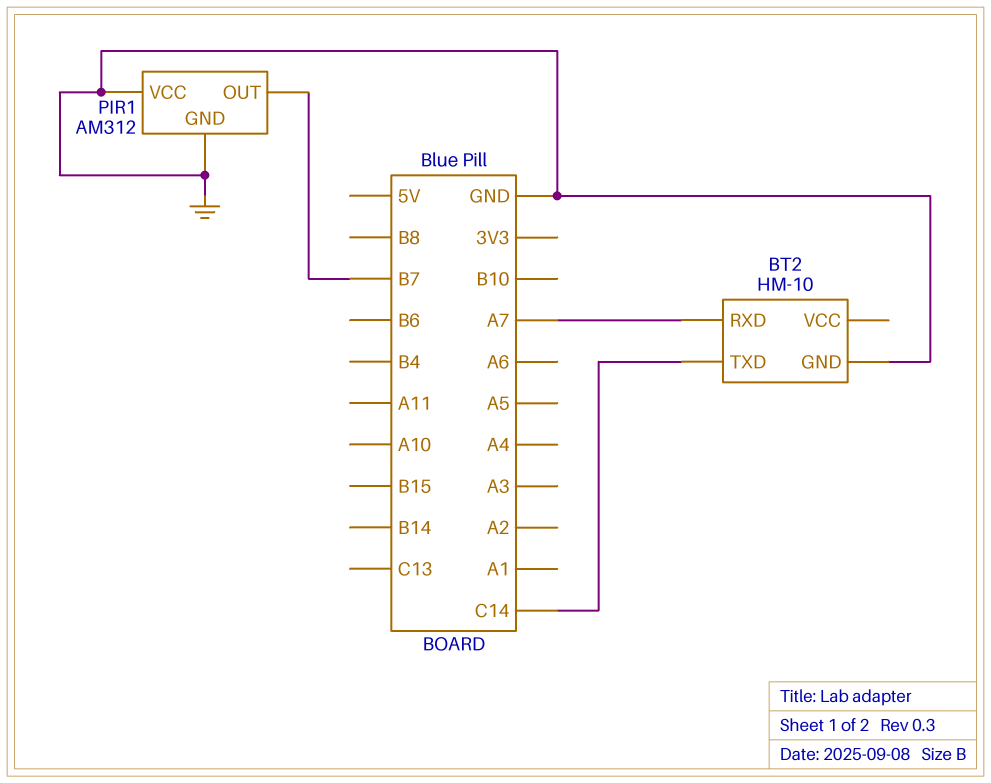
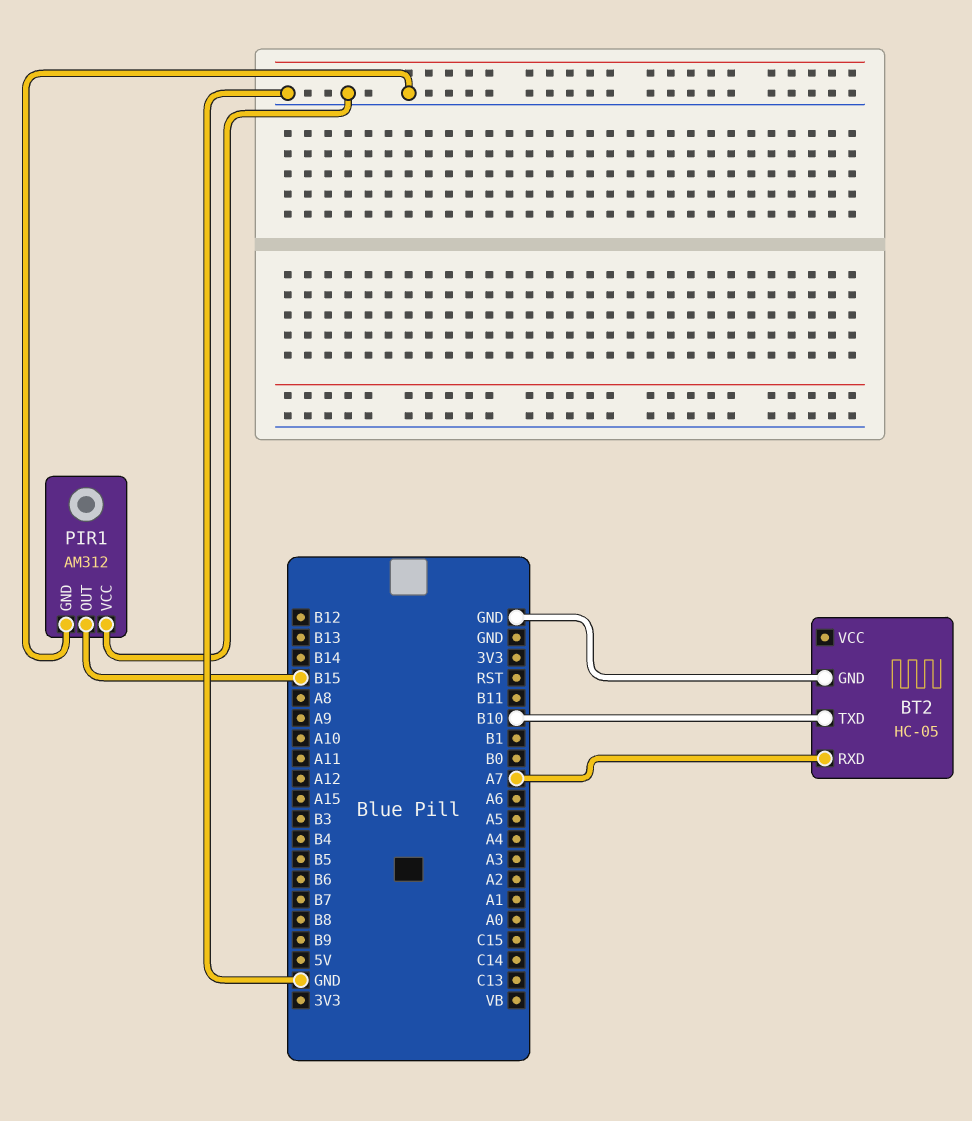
BT2: HM-10 -> HC-05
BT2 pin TXD: C14 -> B10
PIR1 pin OUT: B7 -> B15

